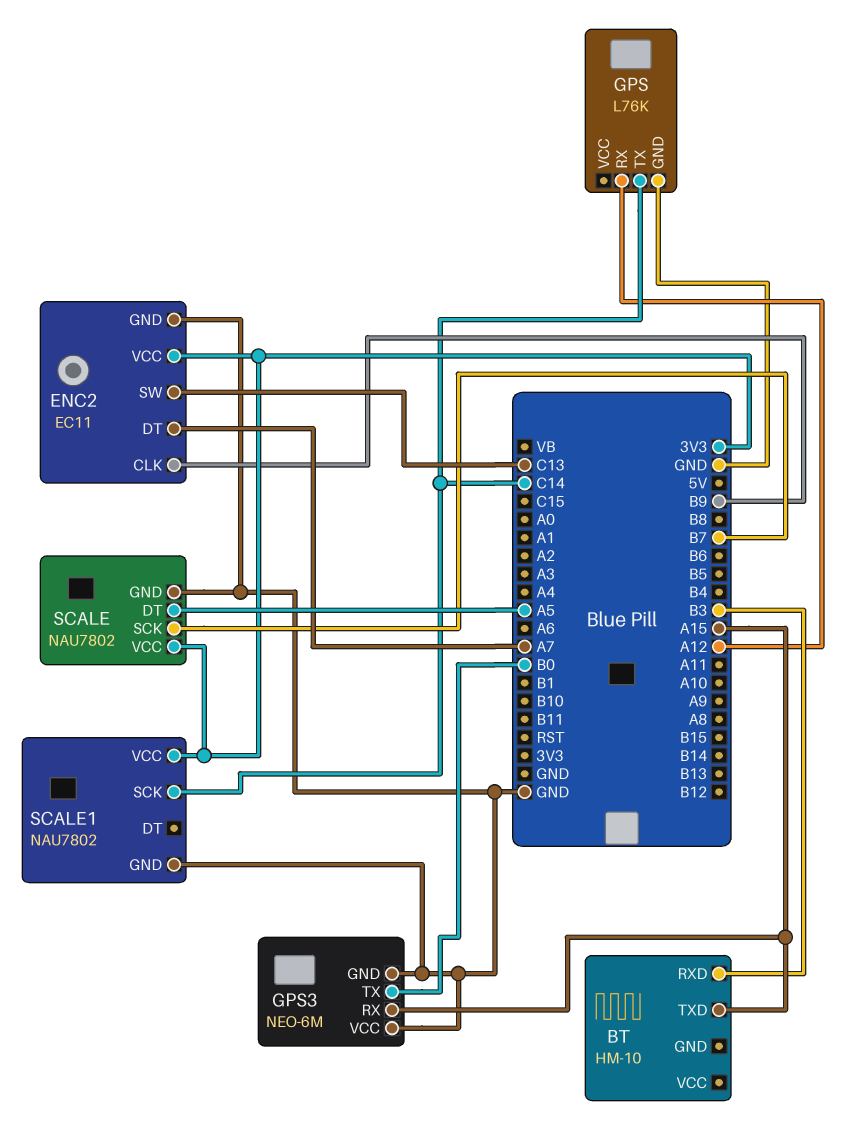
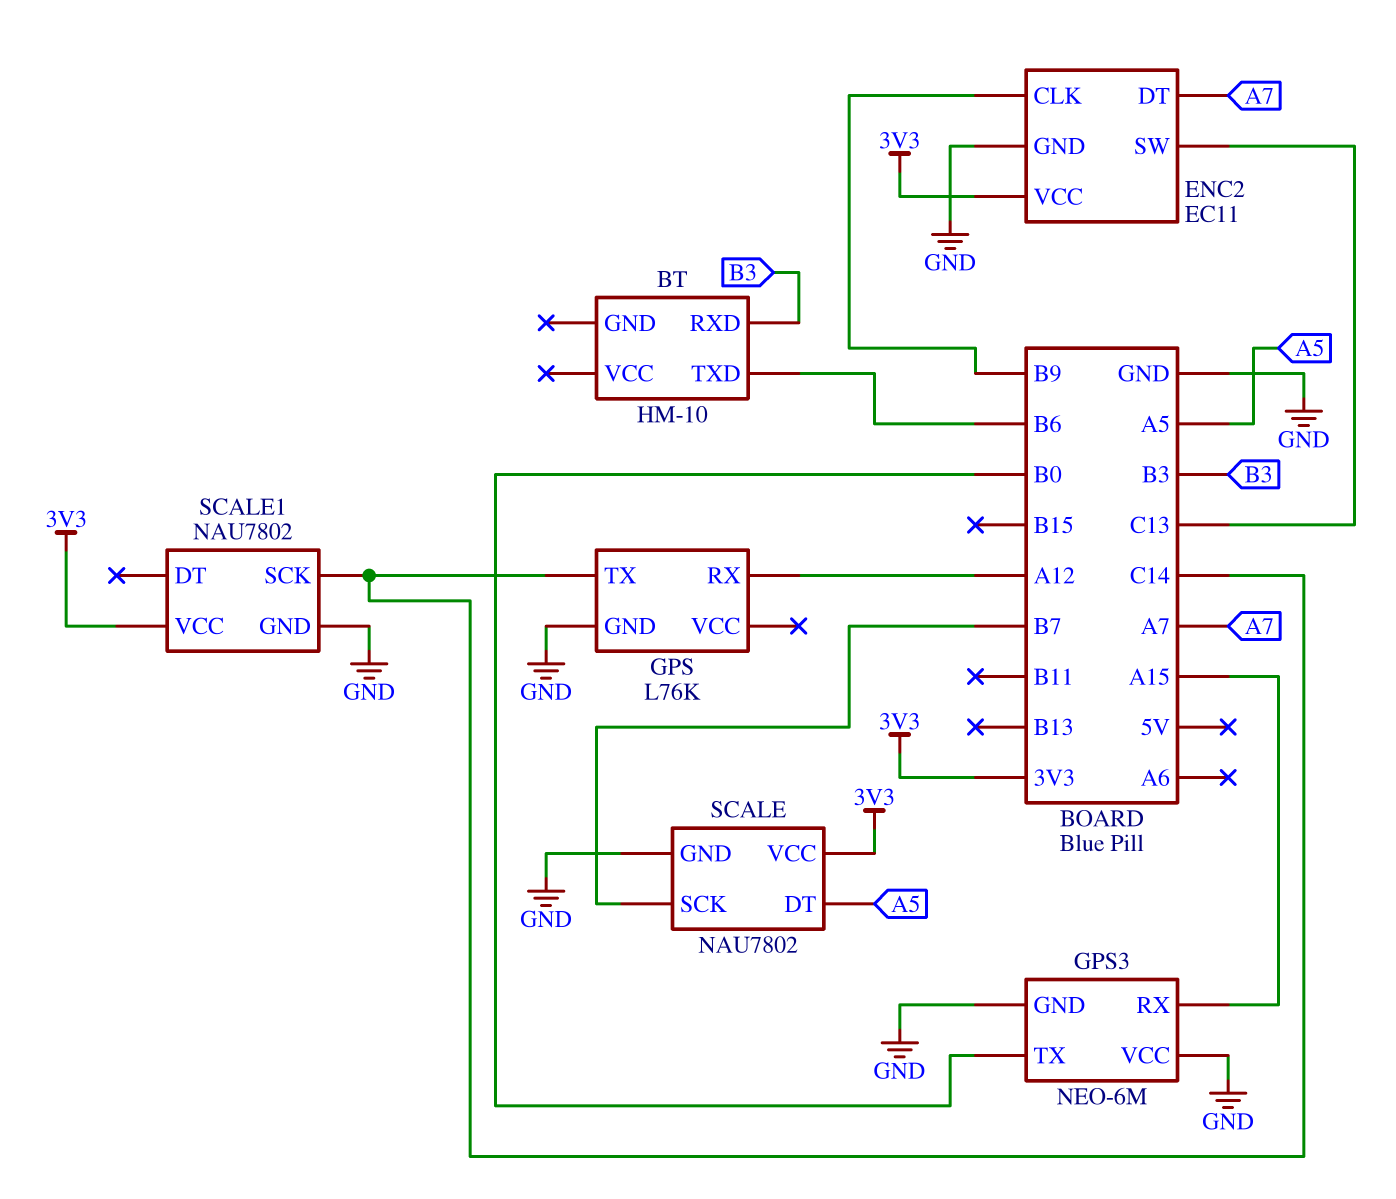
BT pin TXD: A15 -> B6

